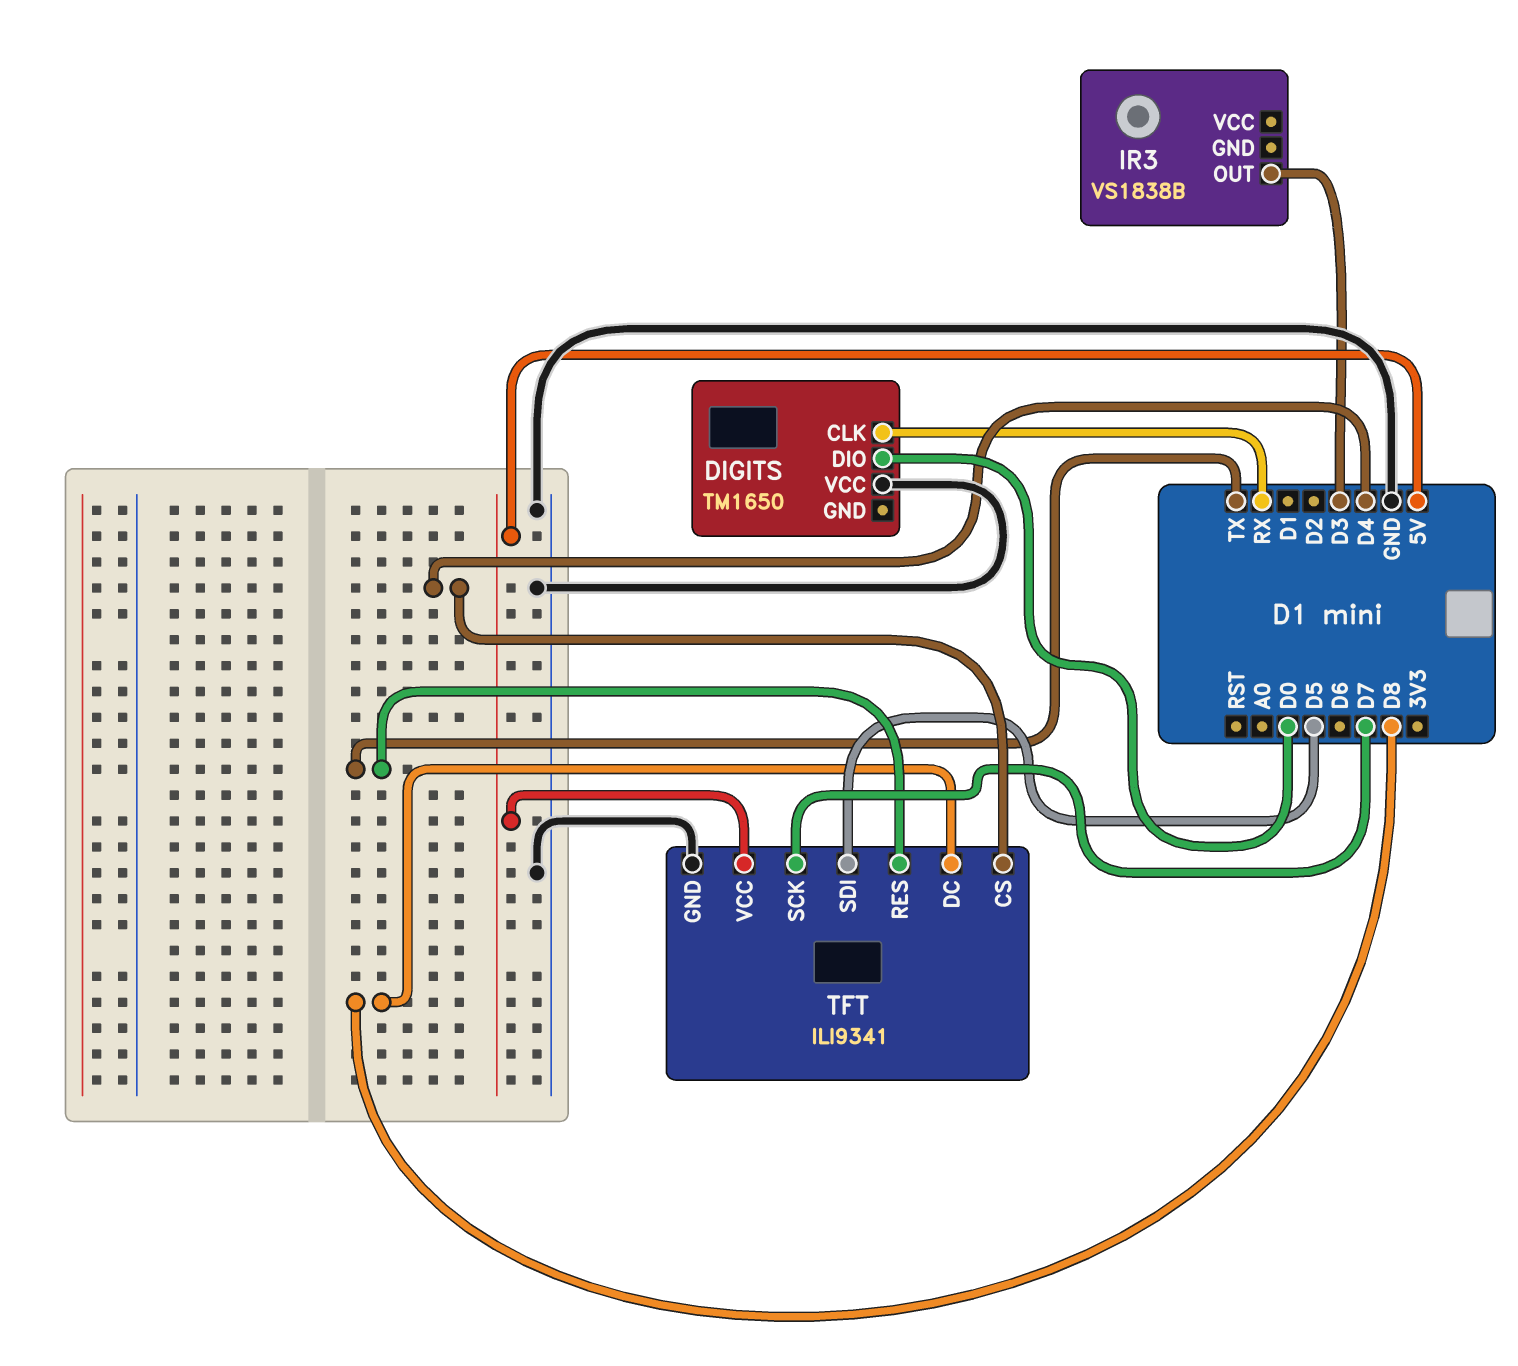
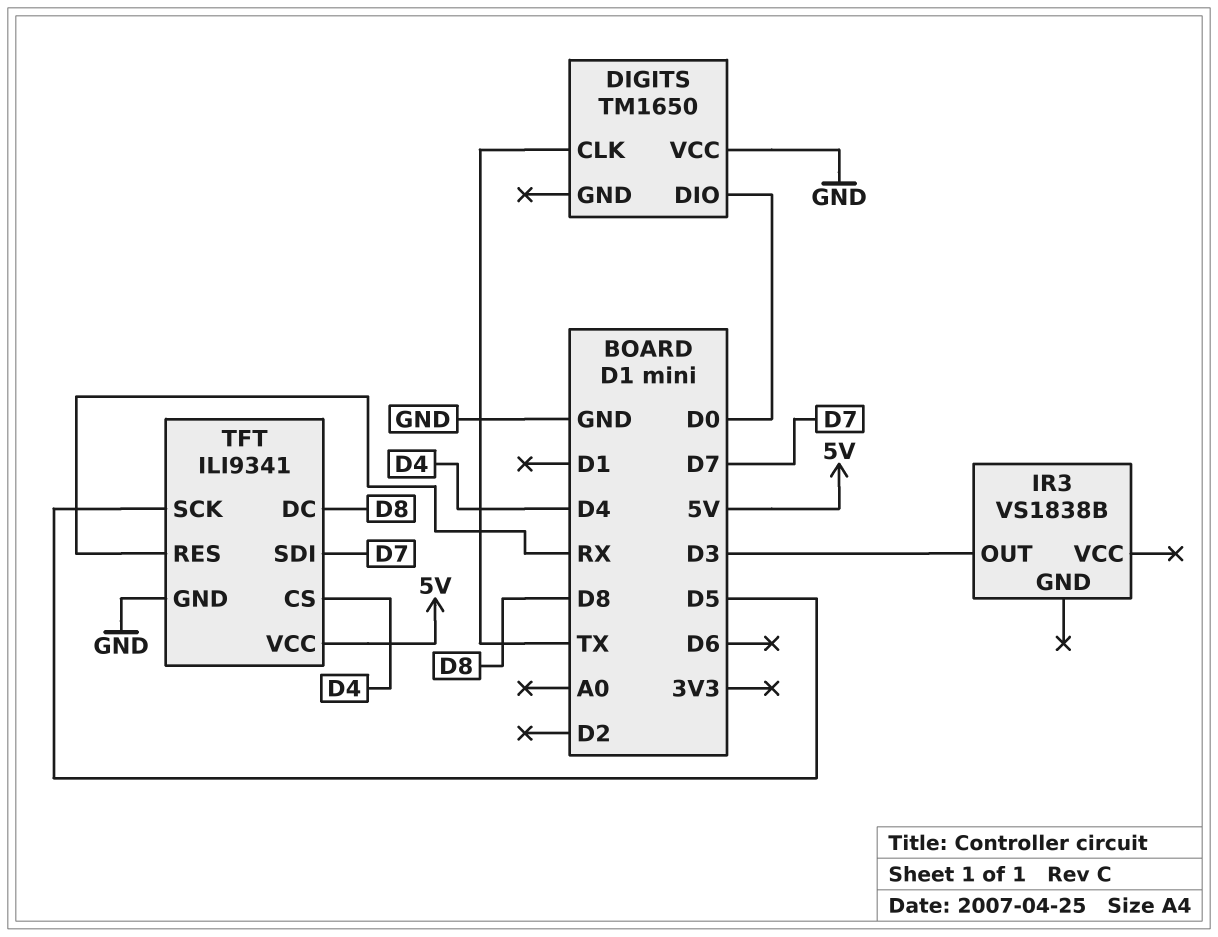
DIGITS pin CLK: RX -> TX
TFT pin RES: TX -> RX
TFT pin SCK: D7 -> D5
TFT pin SDI: D5 -> D7

